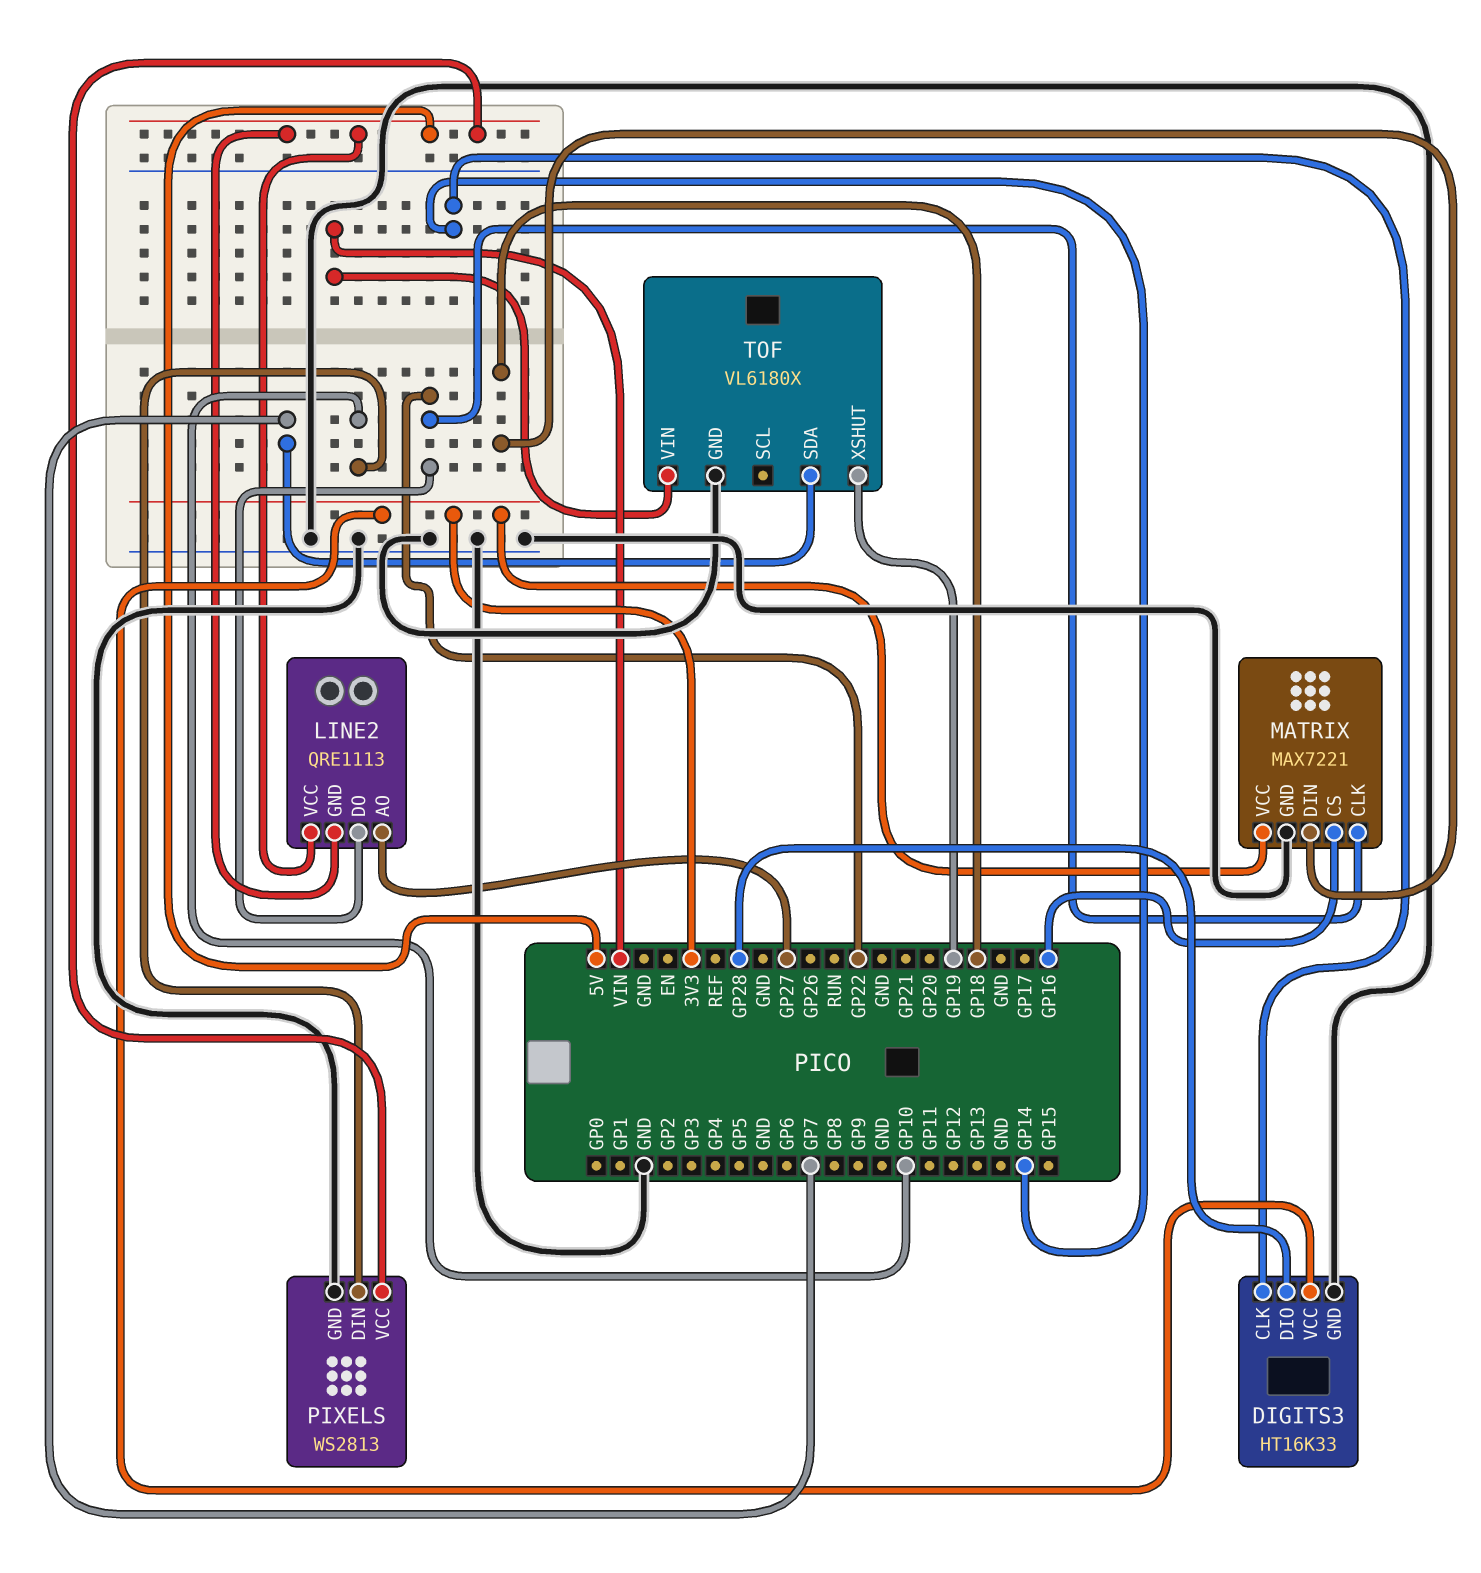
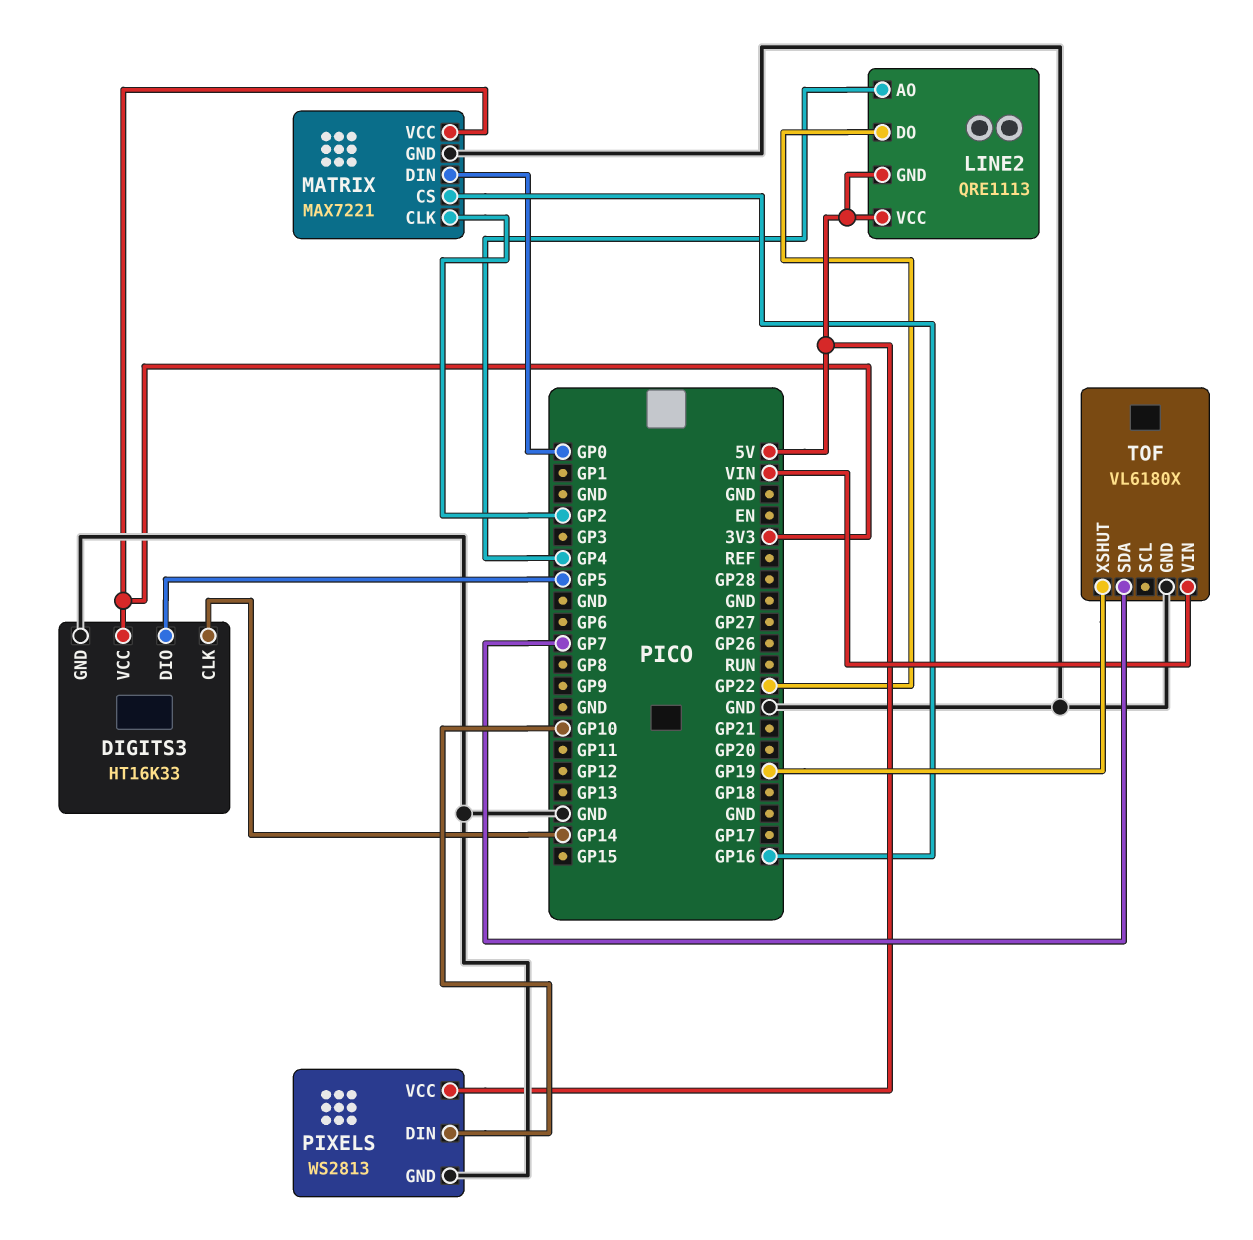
DIGITS3 pin DIO: GP28 -> GP5
LINE2 pin AO: GP27 -> GP4
MATRIX pin CLK: GP22 -> GP2
MATRIX pin DIN: GP18 -> GP0

